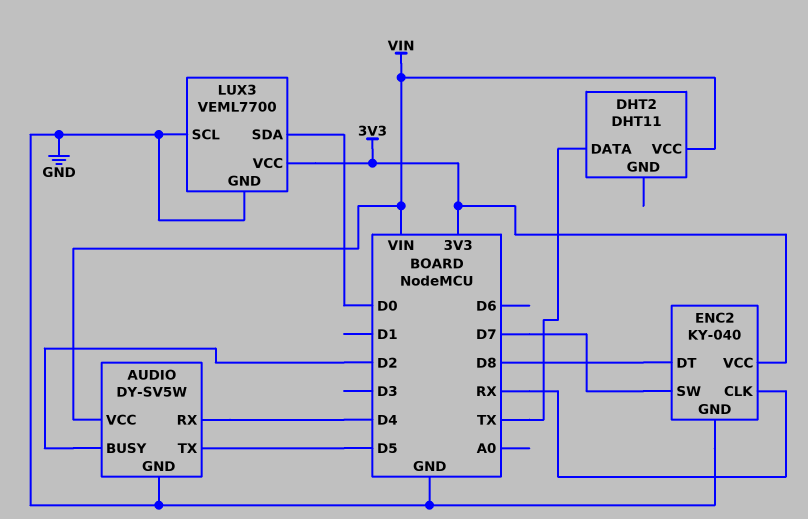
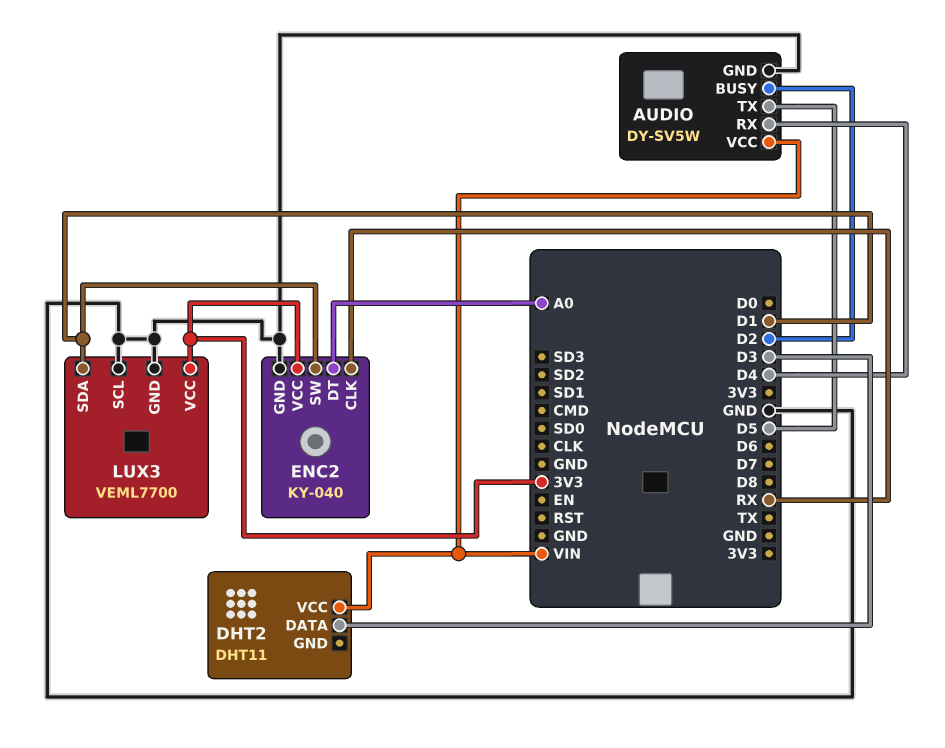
DHT2 pin DATA: TX -> D3
ENC2 pin DT: D8 -> A0
ENC2 pin SW: D7 -> D1
LUX3 pin SDA: D0 -> D1

